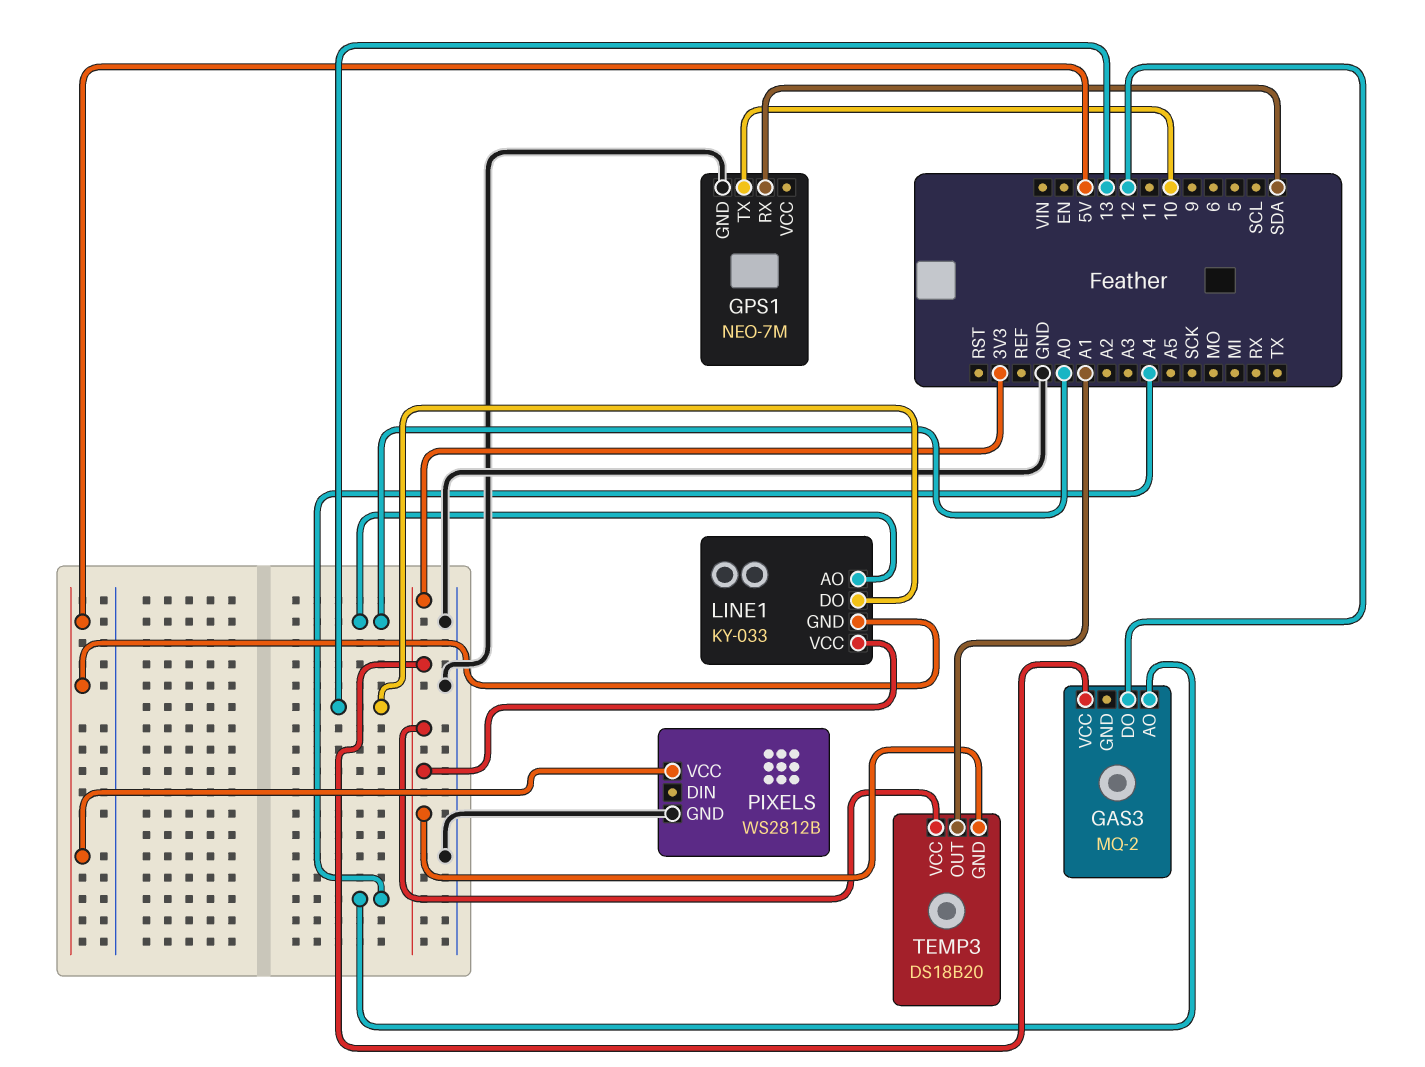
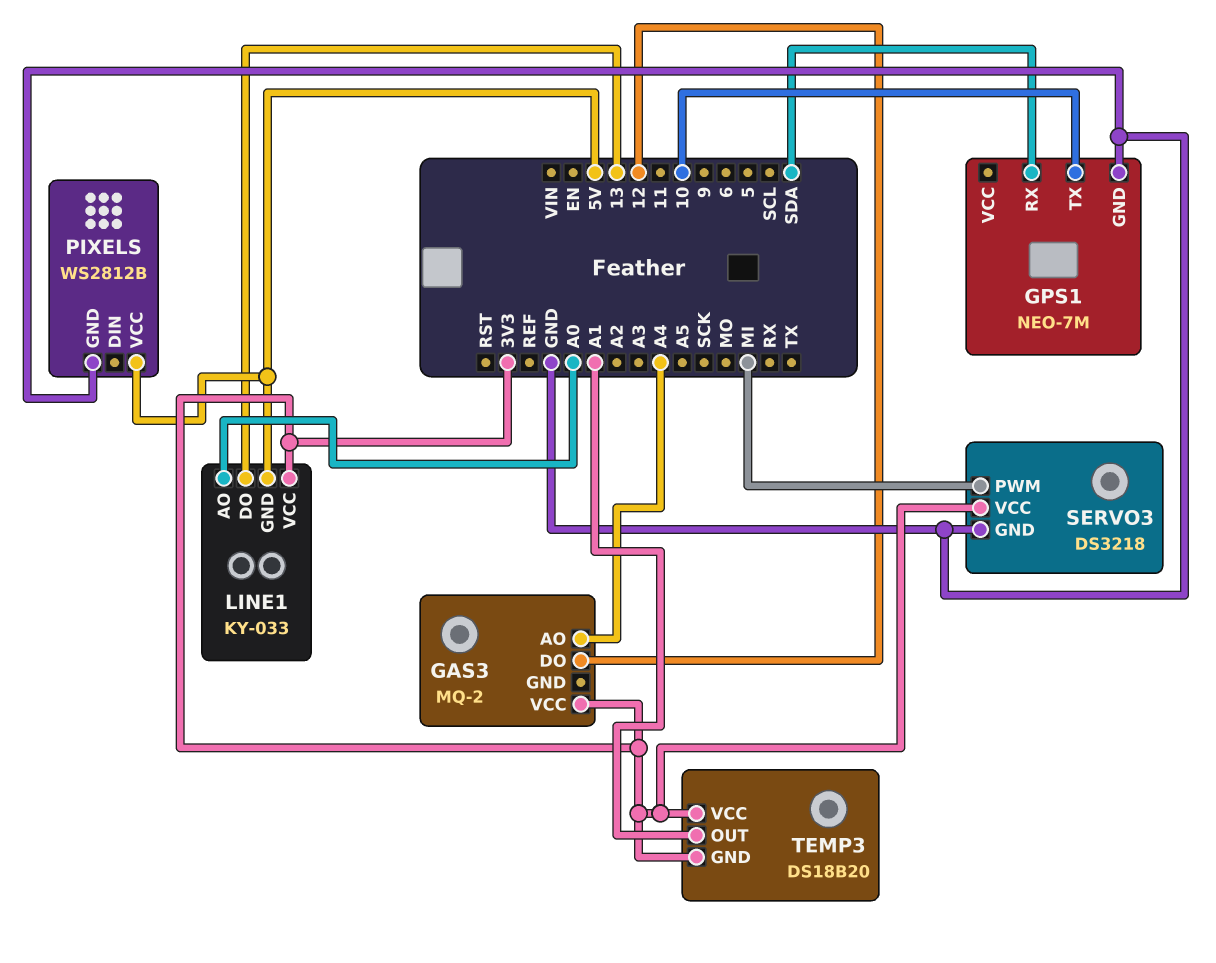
SERVO3: none -> DS3218
SERVO3 pin GND: none -> GND
SERVO3 pin PWM: none -> MI
SERVO3 pin VCC: none -> 3V3

